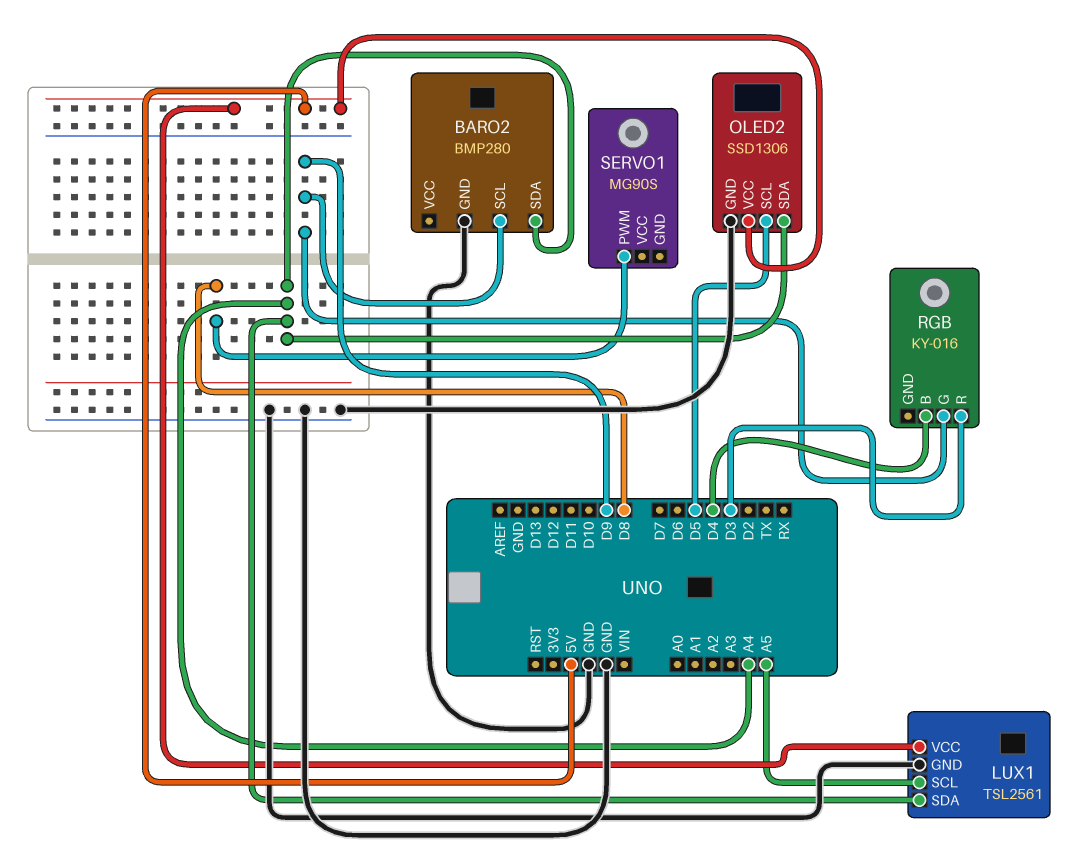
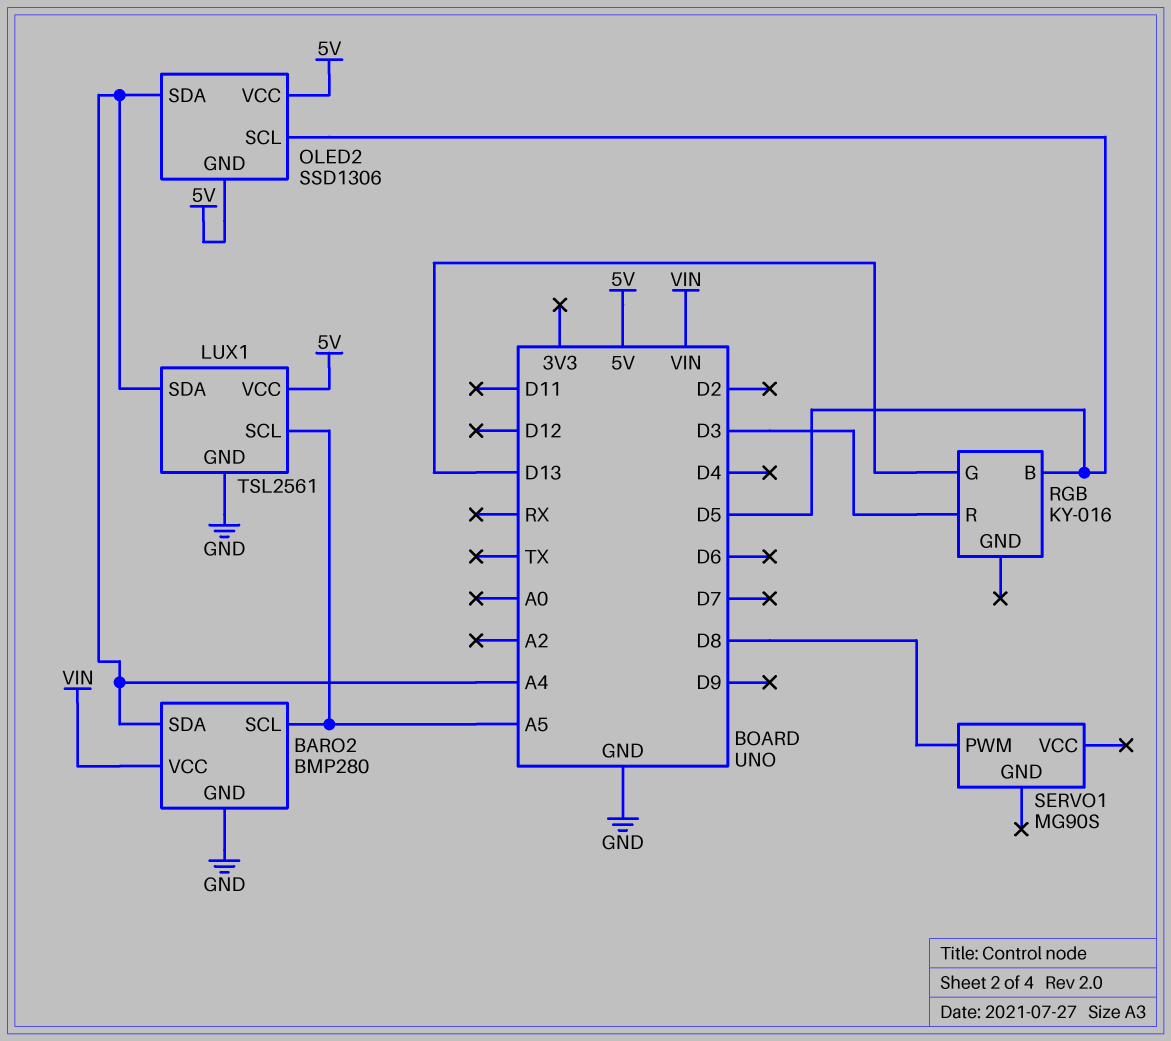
BARO2 pin SCL: D9 -> A5
BARO2 pin VCC: none -> VIN
OLED2 pin GND: GND -> 5V
RGB pin B: D4 -> D5
RGB pin G: D9 -> D13

